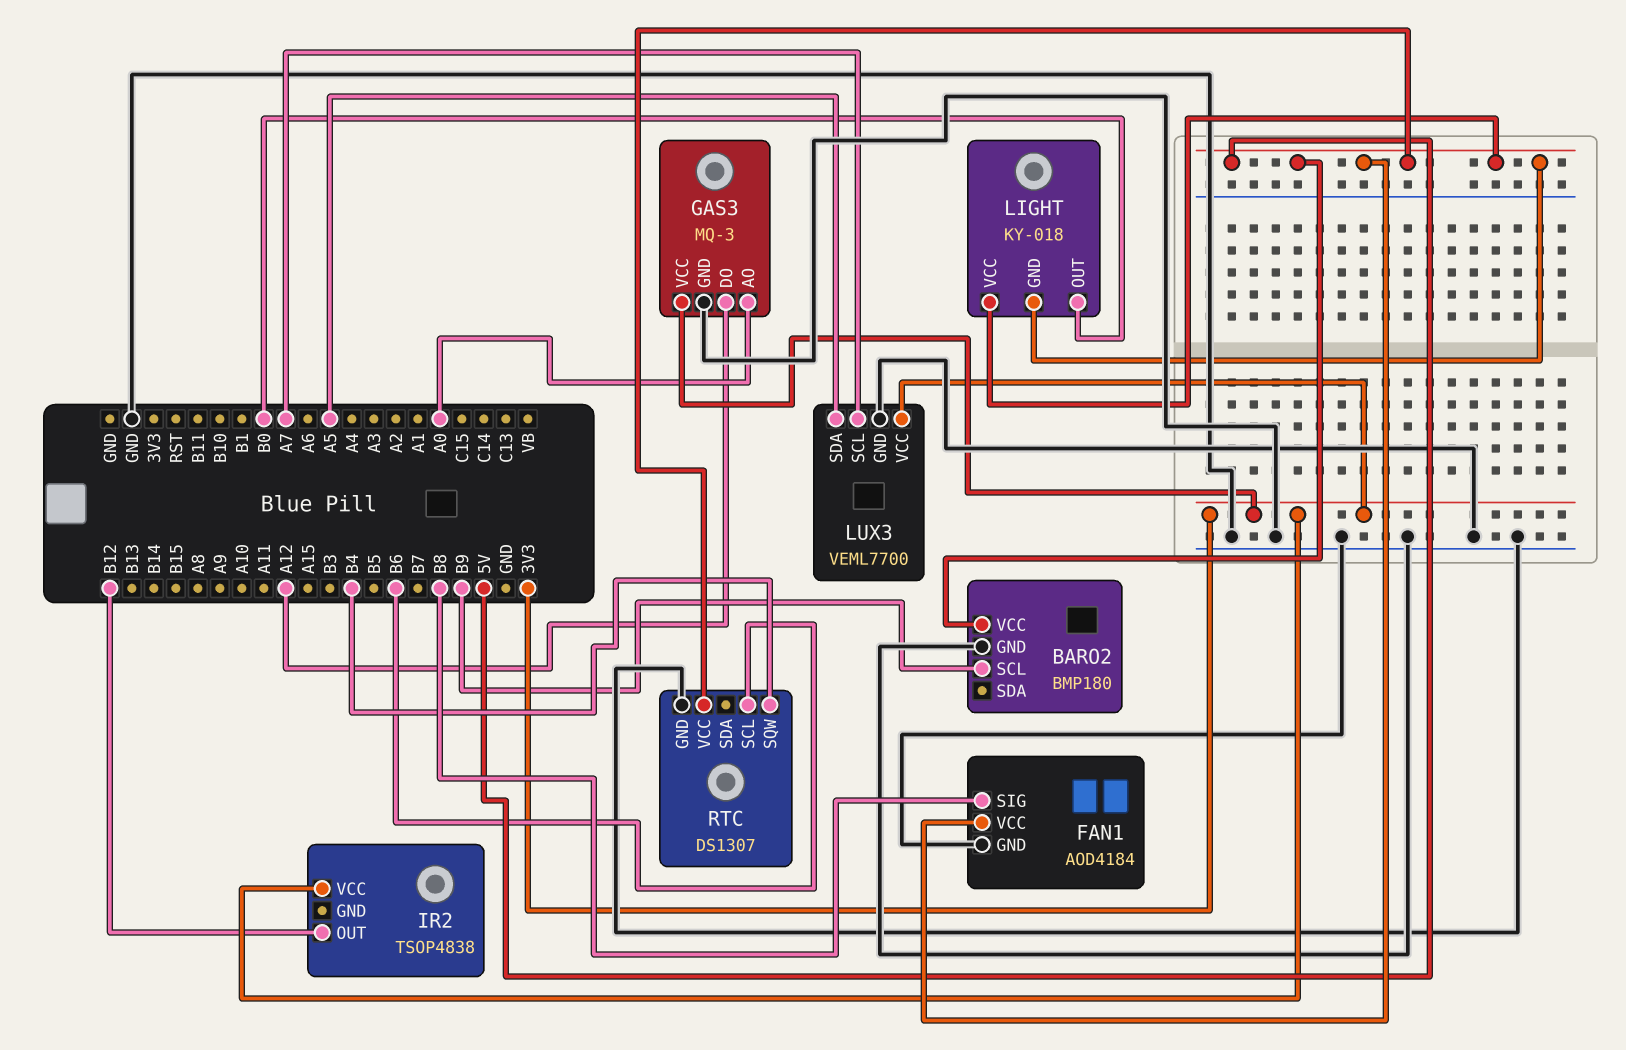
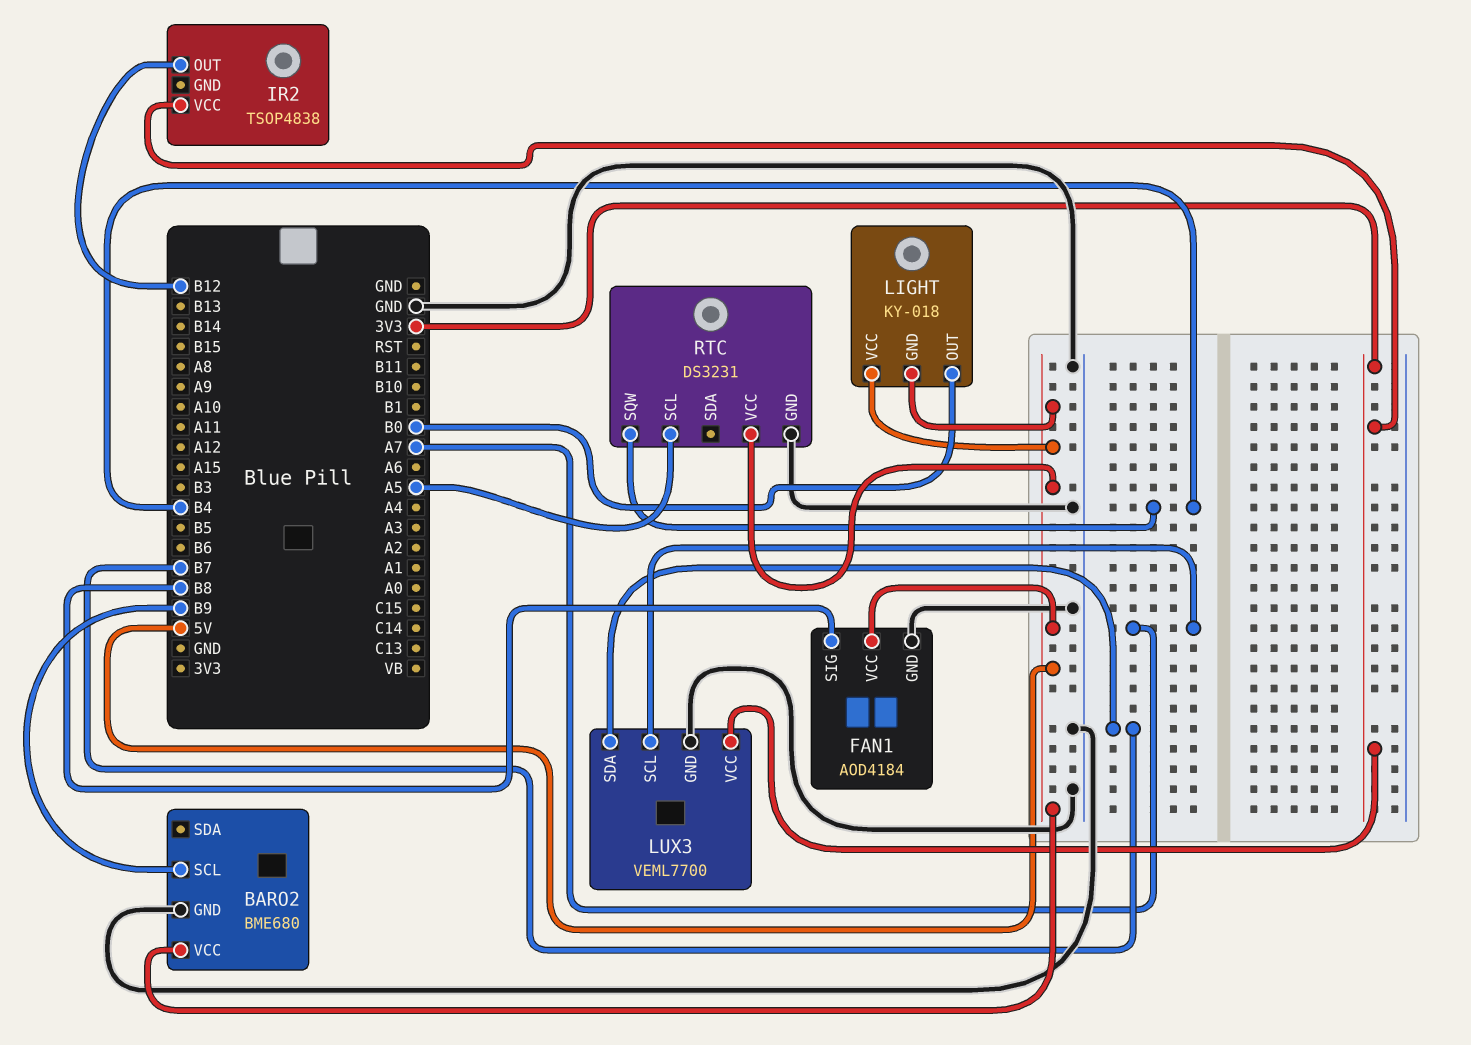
BARO2: BMP180 -> BME680
GAS3: MQ-3 -> none
GAS3 pin AO: A0 -> none
GAS3 pin DO: A12 -> none
GAS3 pin GND: GND -> none
GAS3 pin VCC: 3V3 -> none
LUX3 pin SDA: A5 -> B7
RTC: DS1307 -> DS3231
RTC pin SCL: B6 -> A5

